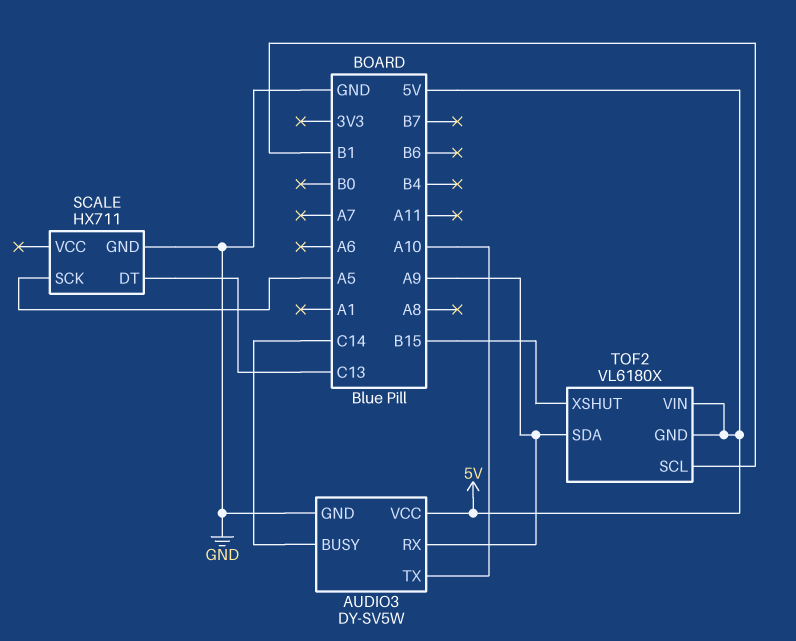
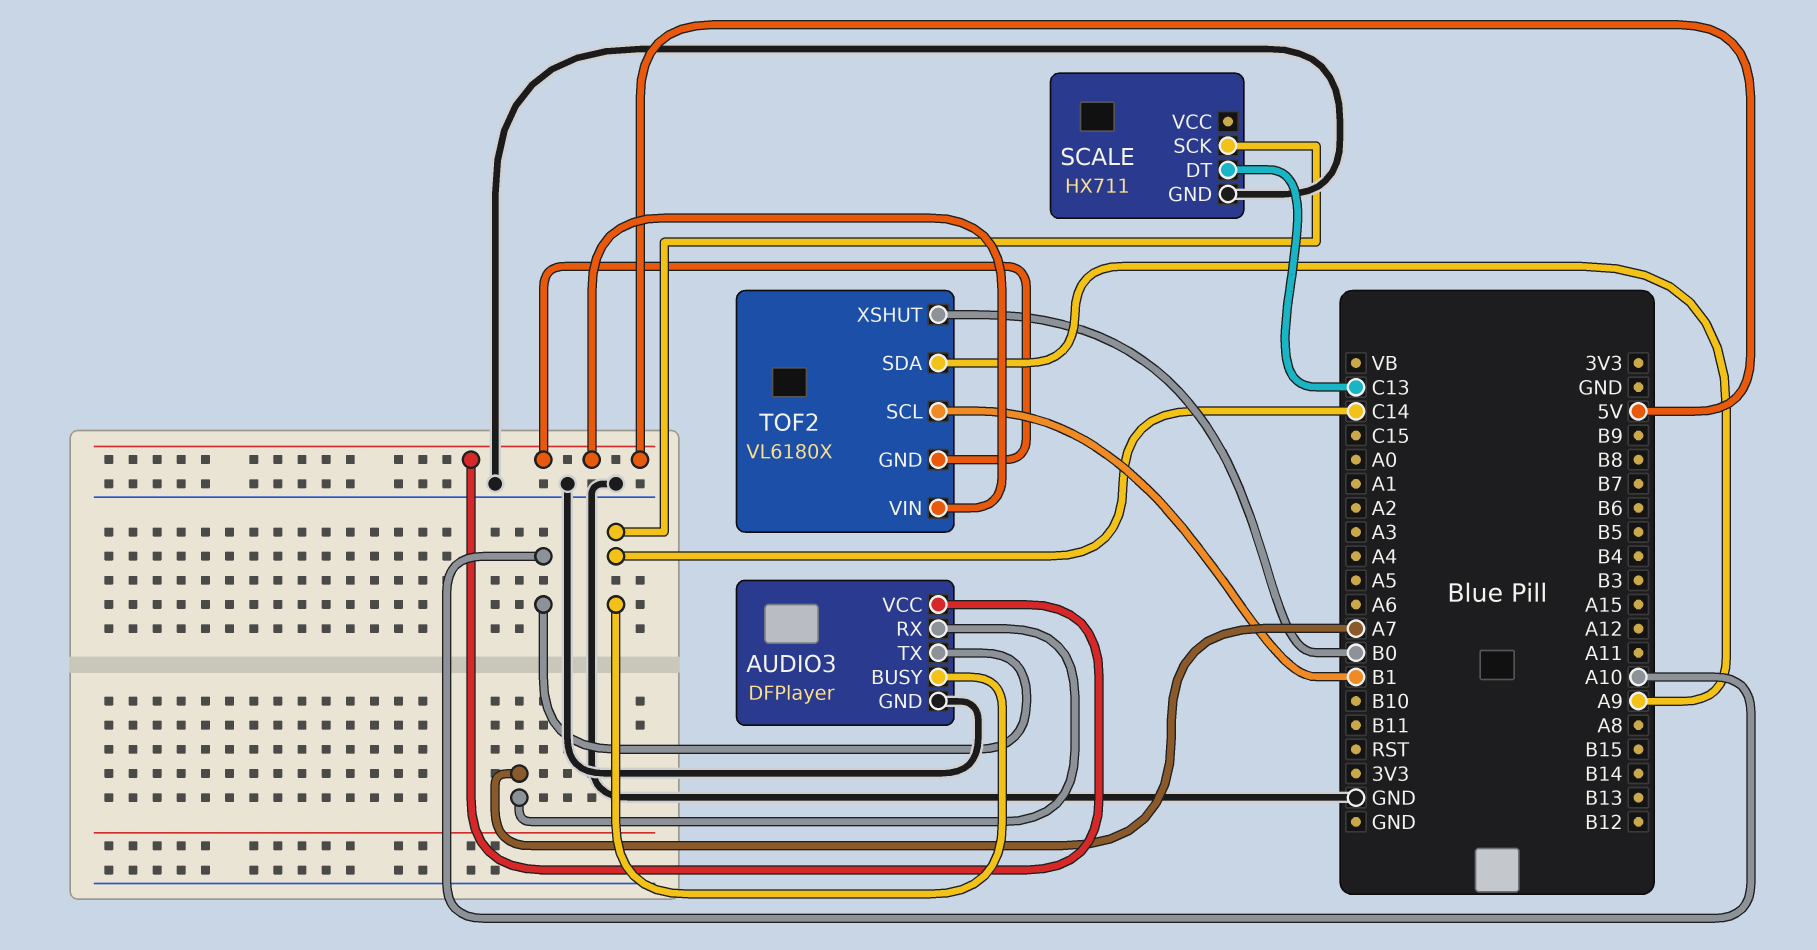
AUDIO3: DY-SV5W -> DFPlayer
AUDIO3 pin RX: A9 -> A7
SCALE pin SCK: A5 -> C14
TOF2 pin XSHUT: B15 -> B0

